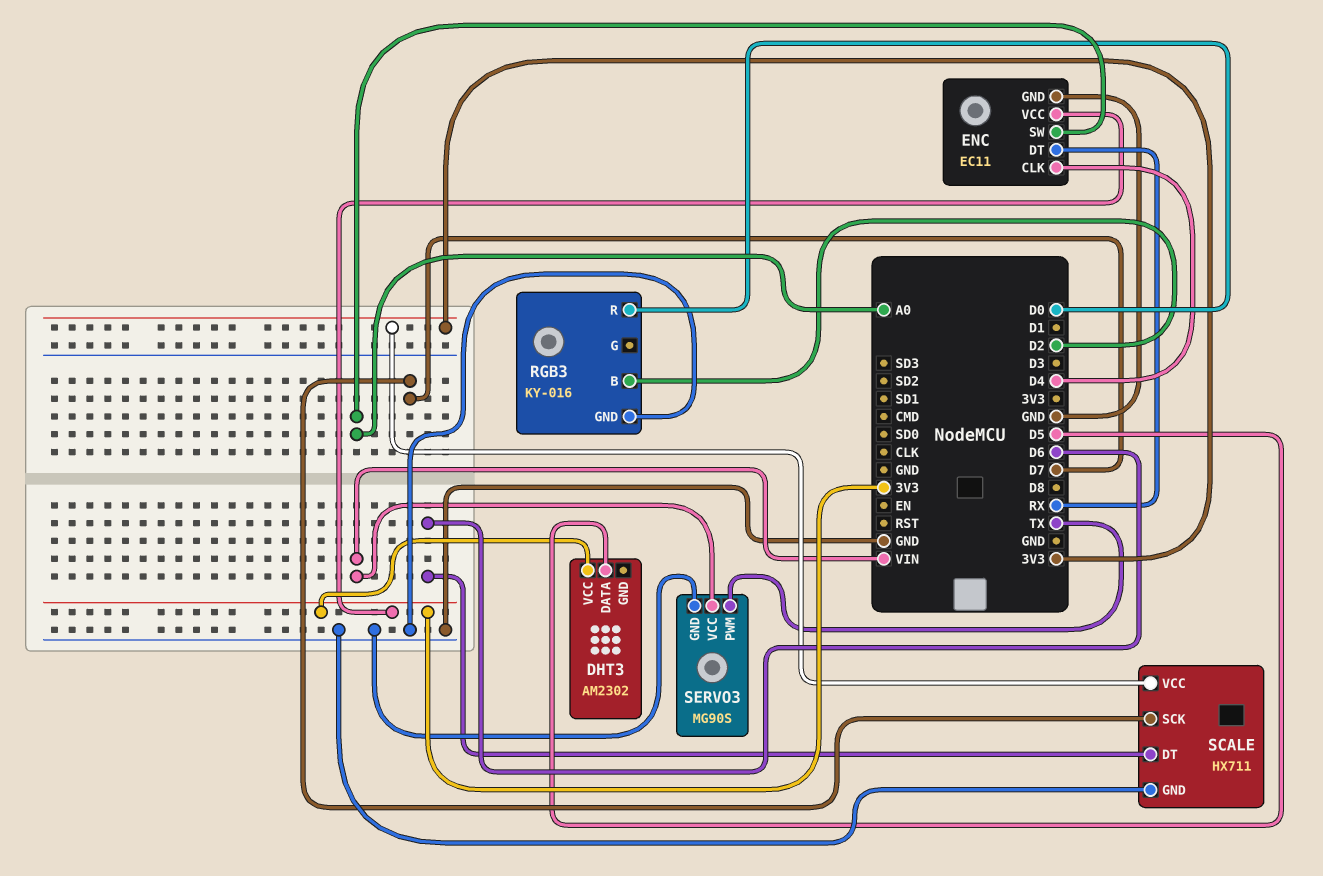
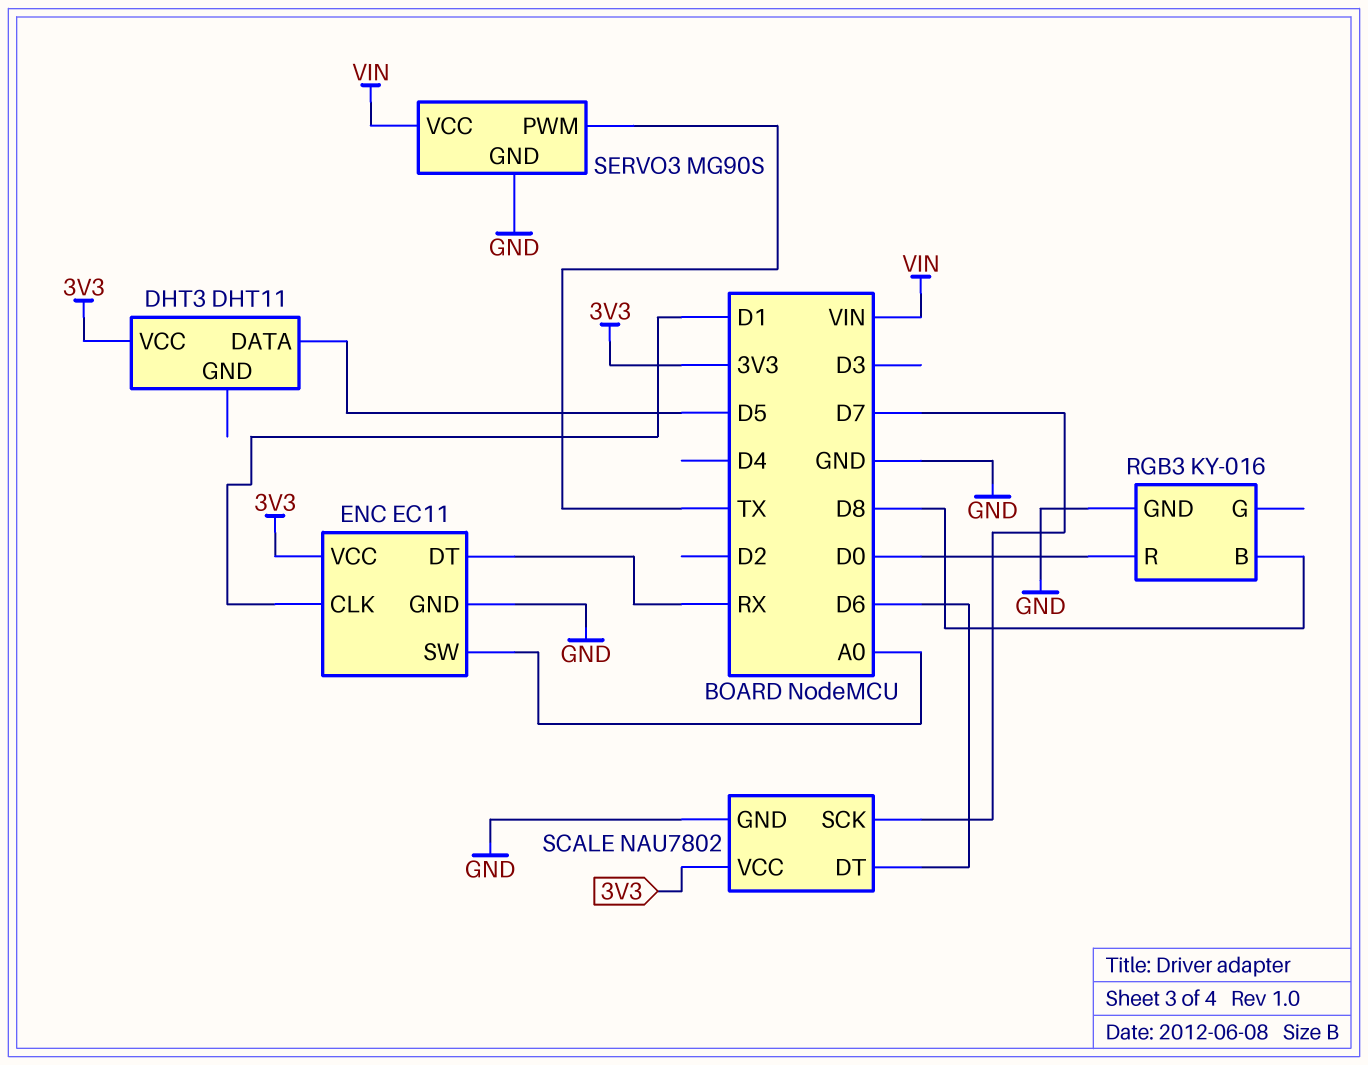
DHT3: AM2302 -> DHT11
ENC pin CLK: D4 -> D1
RGB3 pin B: D2 -> D8
SCALE: HX711 -> NAU7802

